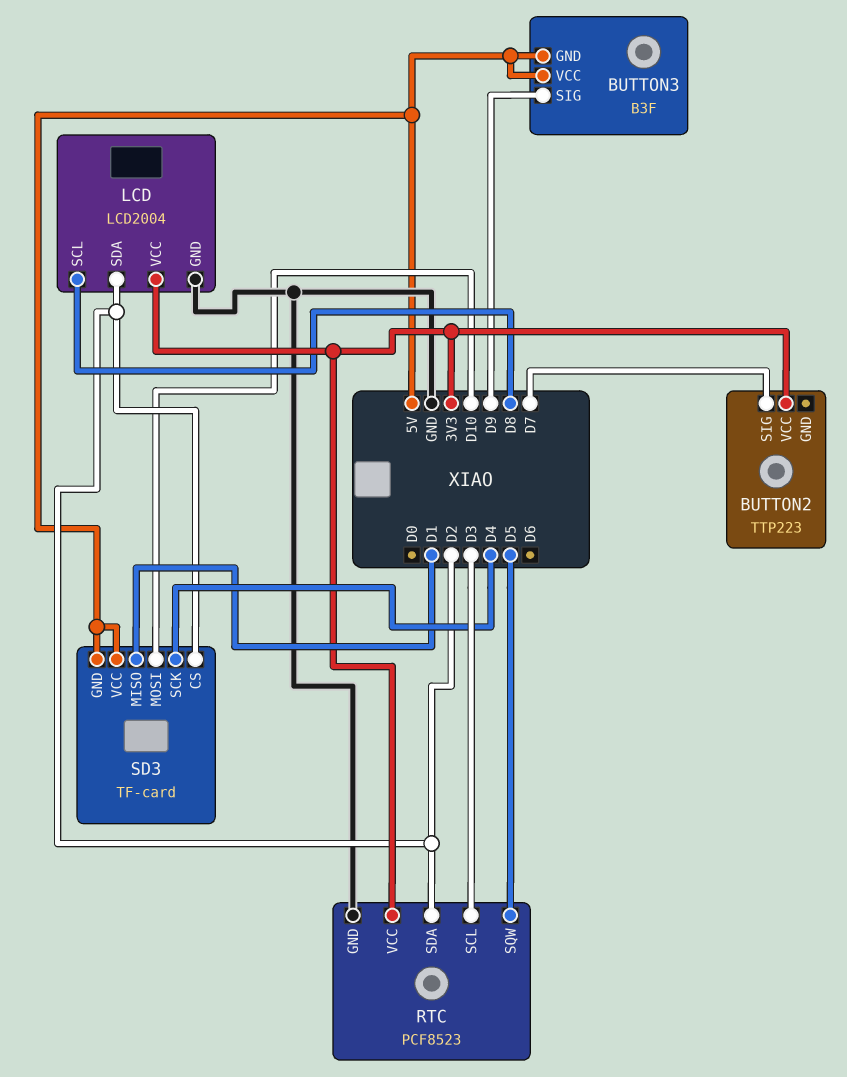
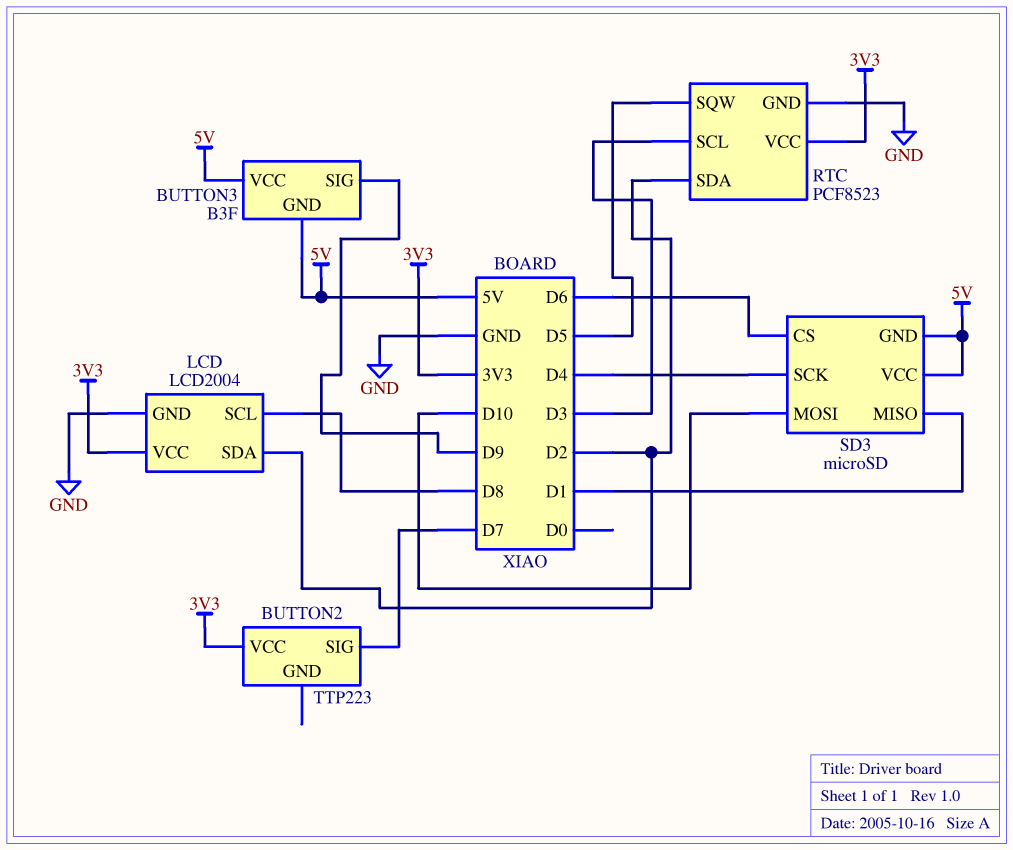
SD3: TF-card -> microSD
SD3 pin CS: D2 -> D6

